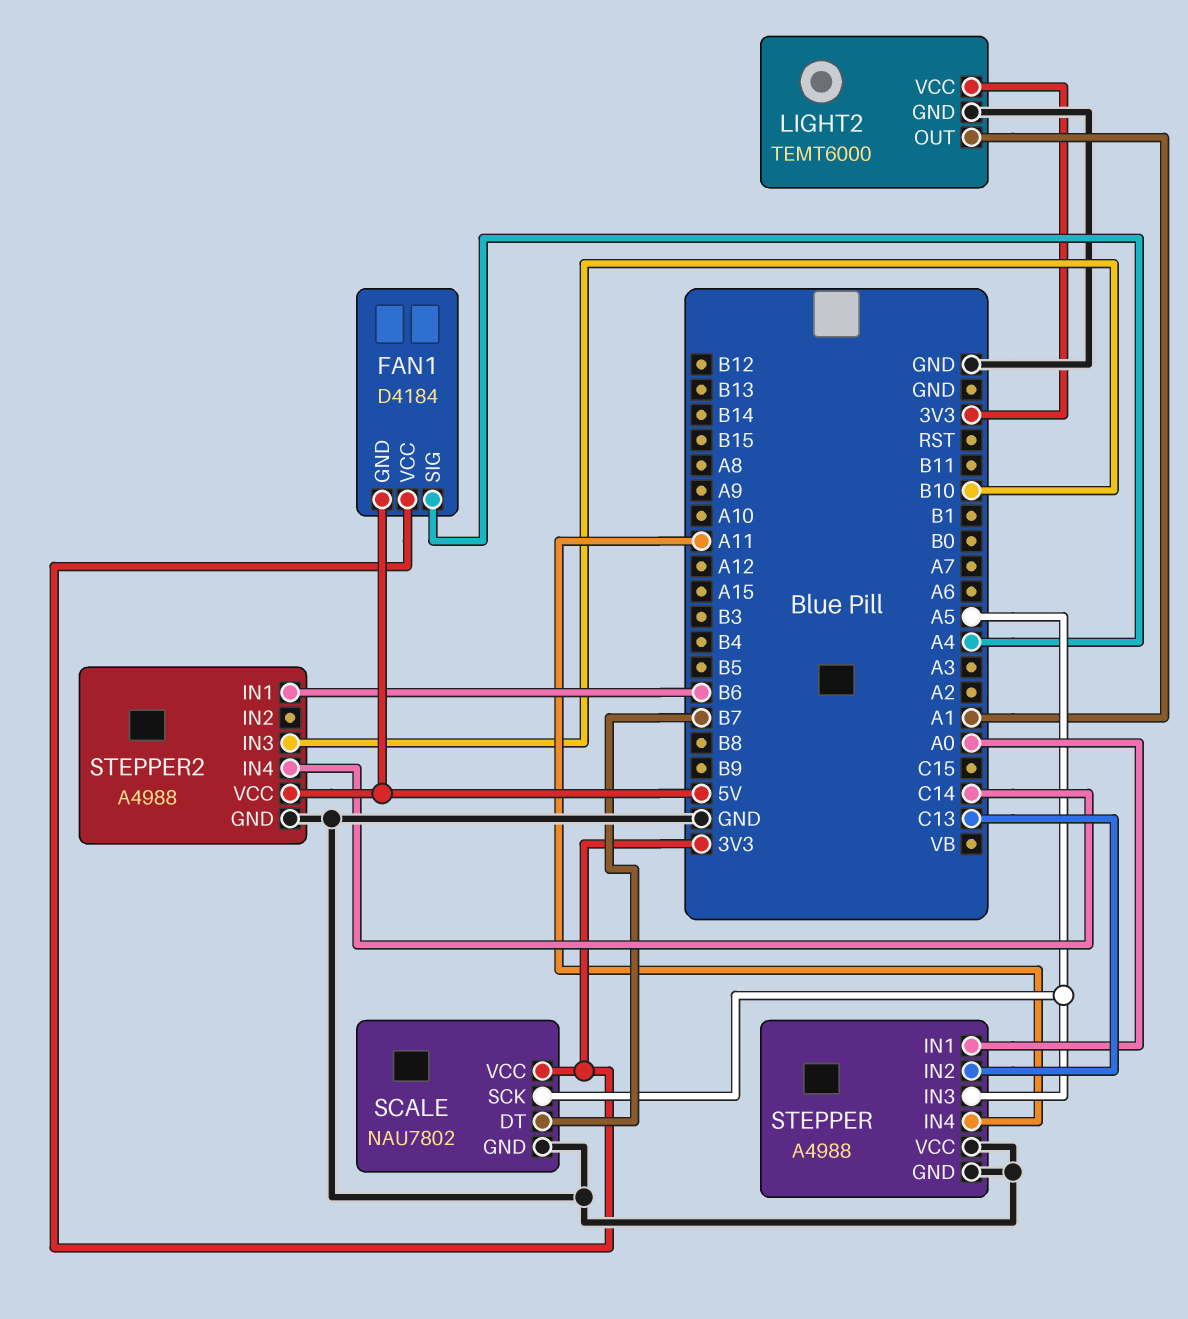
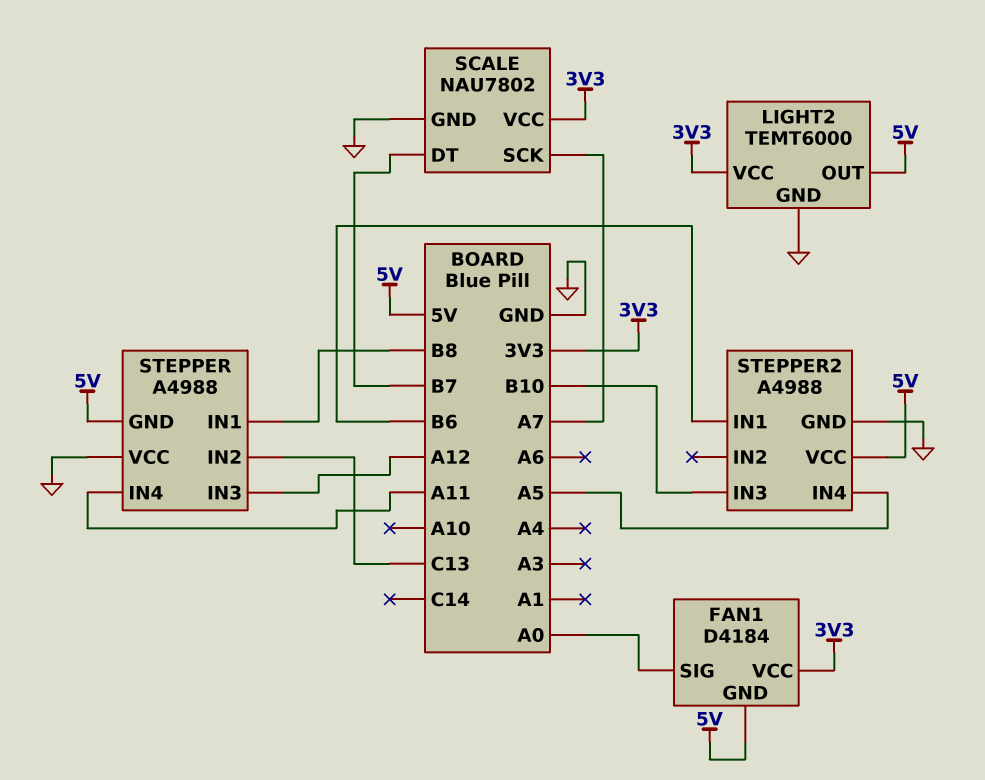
FAN1 pin SIG: A4 -> A0
LIGHT2 pin OUT: A1 -> 5V
SCALE pin SCK: A5 -> A7
STEPPER pin GND: GND -> 5V
STEPPER pin IN1: A0 -> B8
STEPPER pin IN3: A5 -> A12
STEPPER2 pin IN4: C14 -> A5

